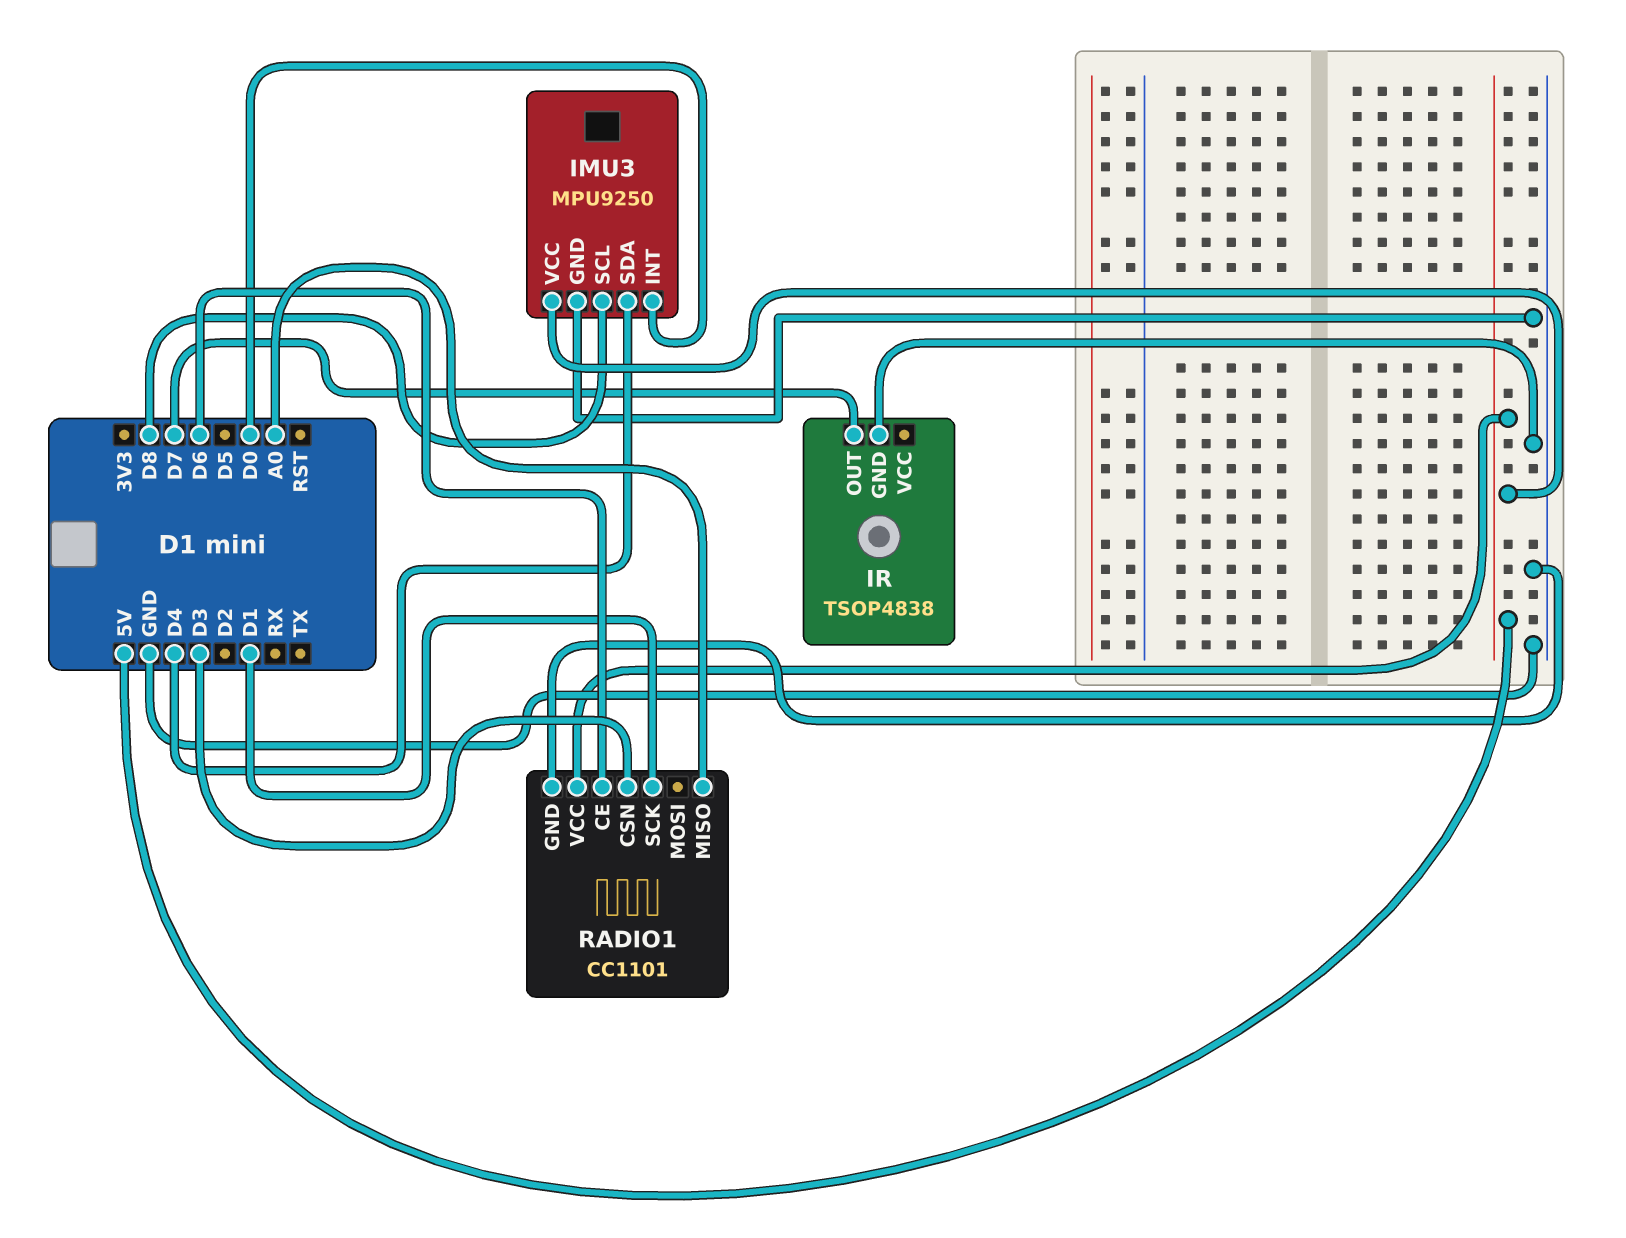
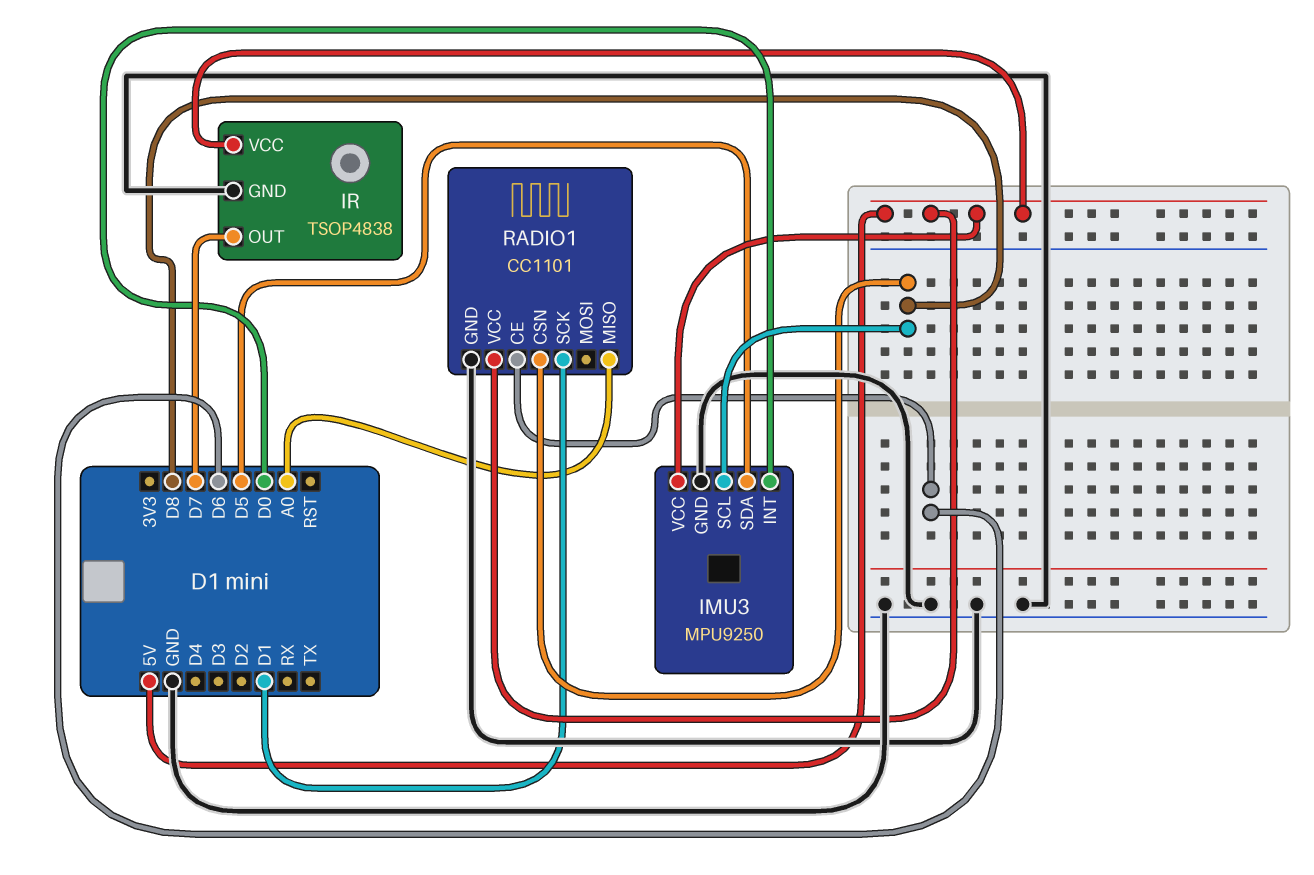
IMU3 pin SDA: D4 -> D5
IR pin VCC: none -> 5V
RADIO1 pin CSN: D3 -> D8

